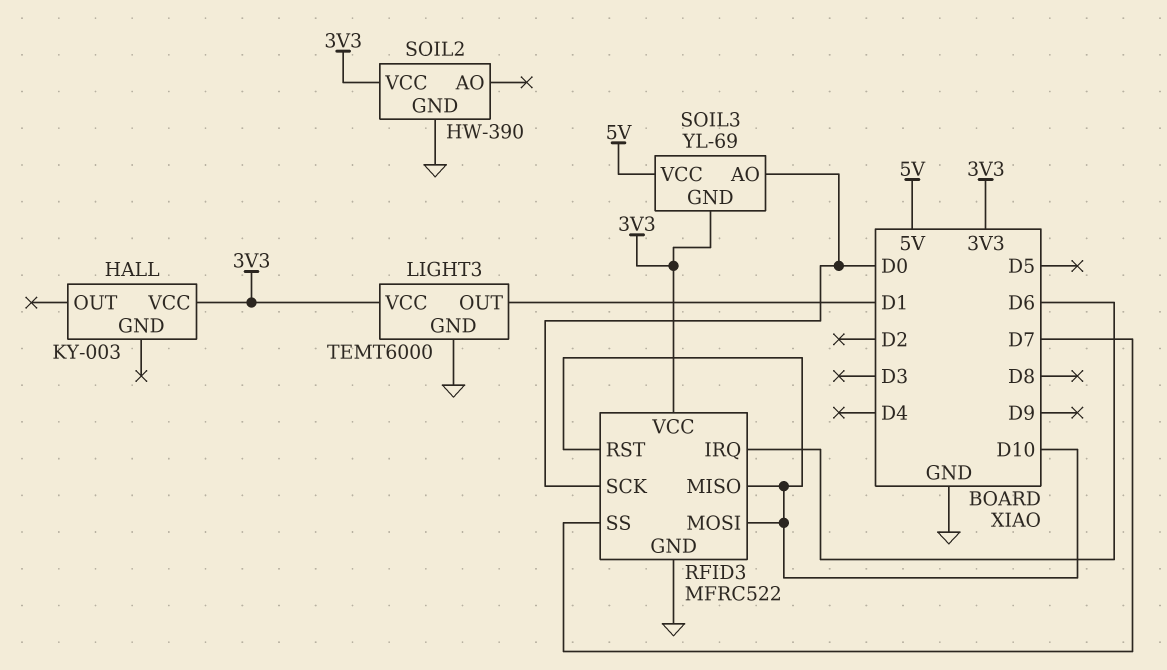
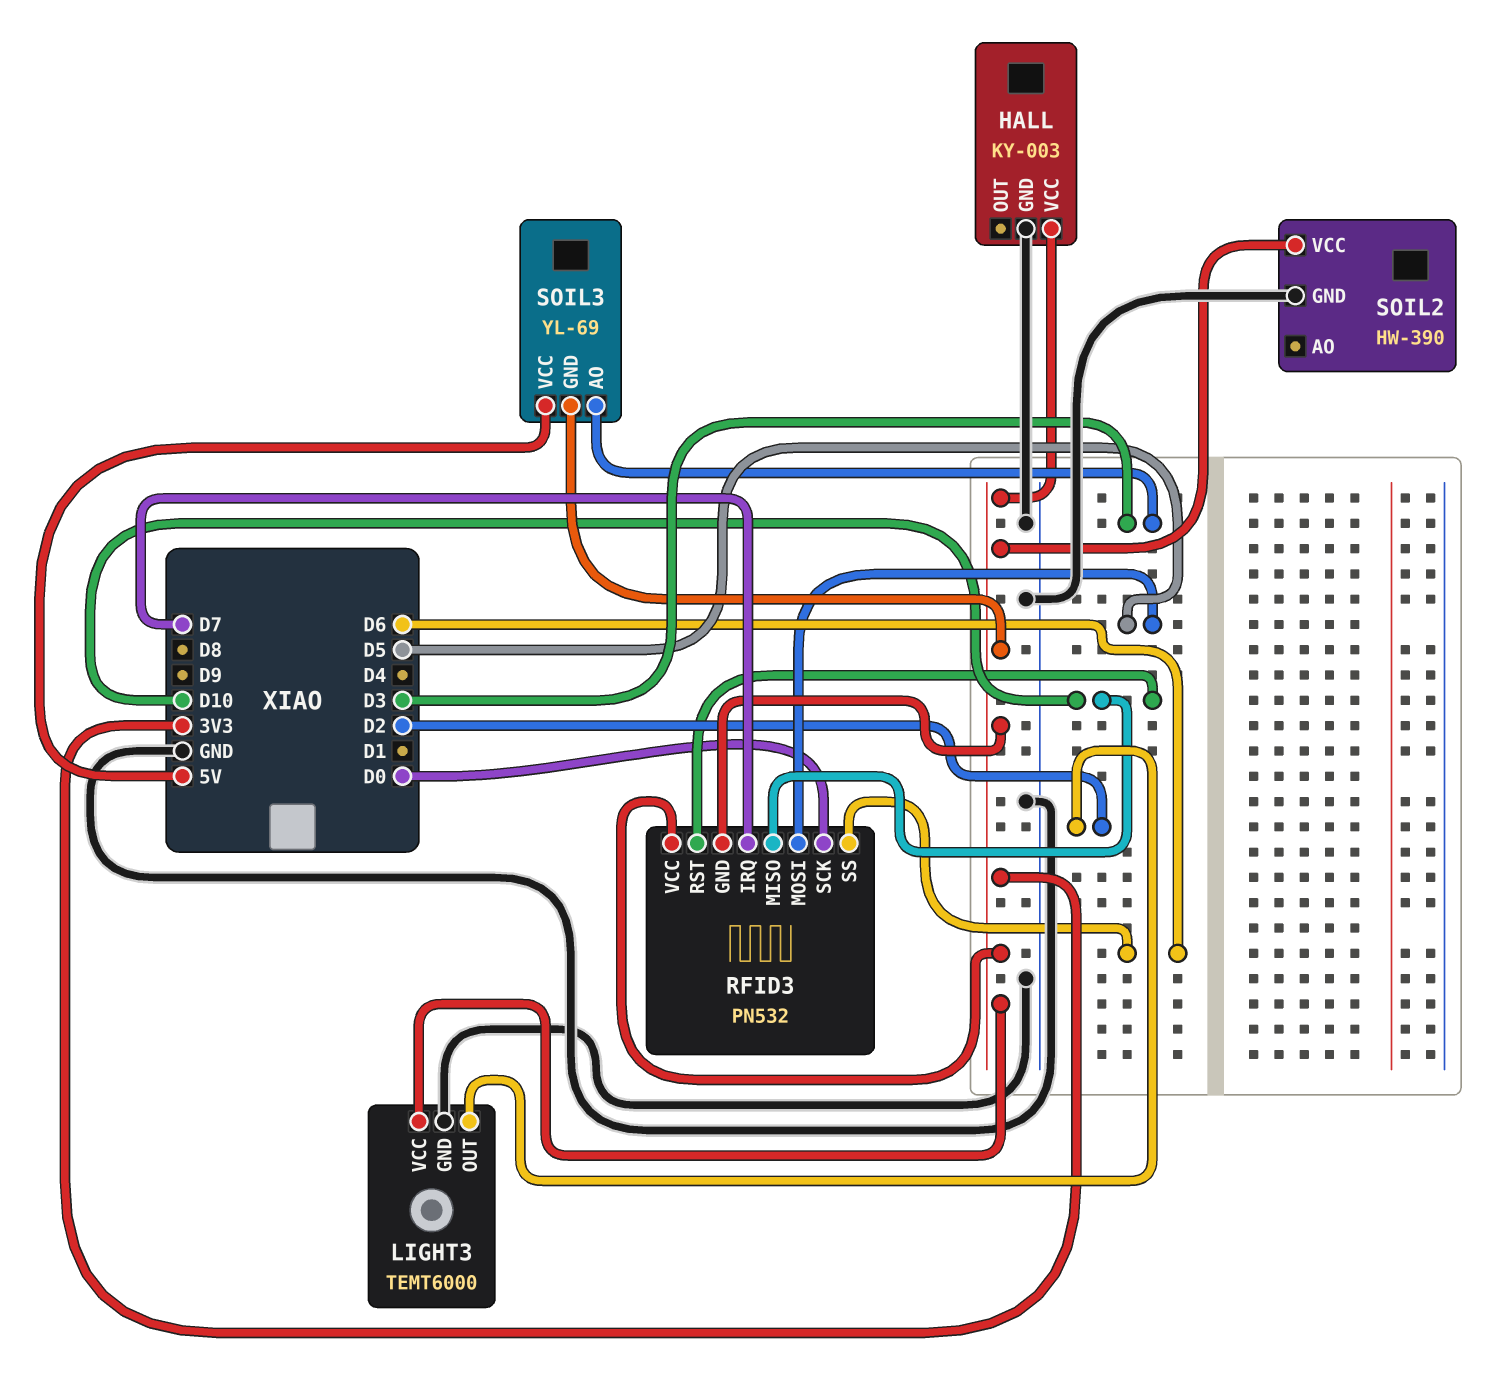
HALL pin GND: none -> GND
LIGHT3 pin OUT: D1 -> D2
RFID3: MFRC522 -> PN532
RFID3 pin GND: GND -> 3V3
RFID3 pin IRQ: D6 -> D7
RFID3 pin MOSI: D10 -> D5
RFID3 pin SS: D7 -> D6
SOIL3 pin AO: D0 -> D3

